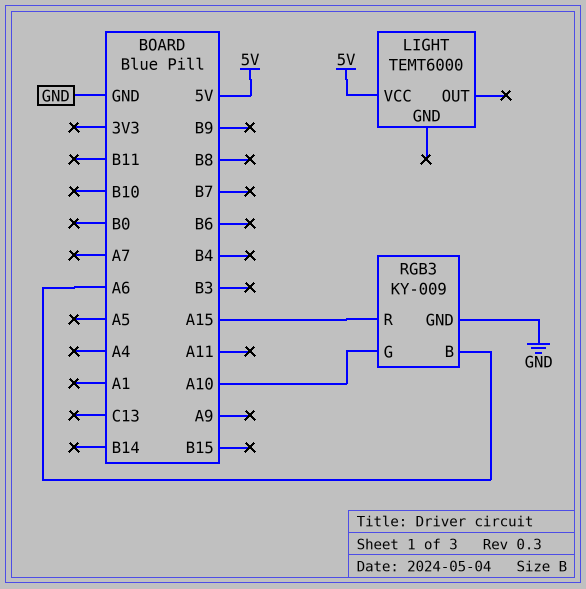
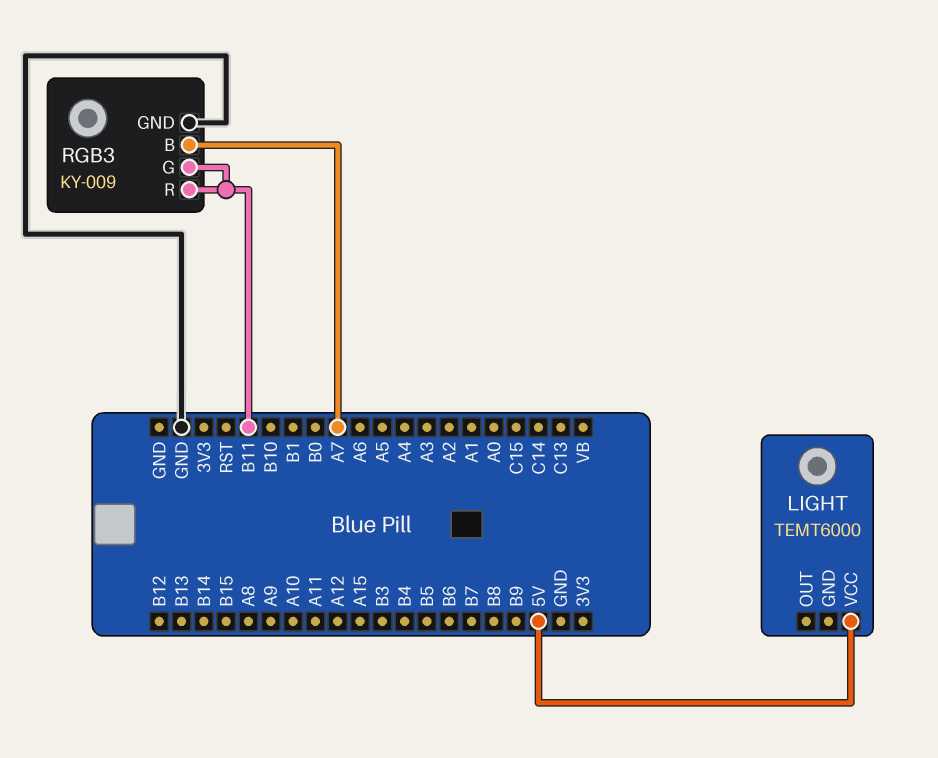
RGB3 pin B: A6 -> A7
RGB3 pin G: A10 -> B11
RGB3 pin R: A15 -> B11

